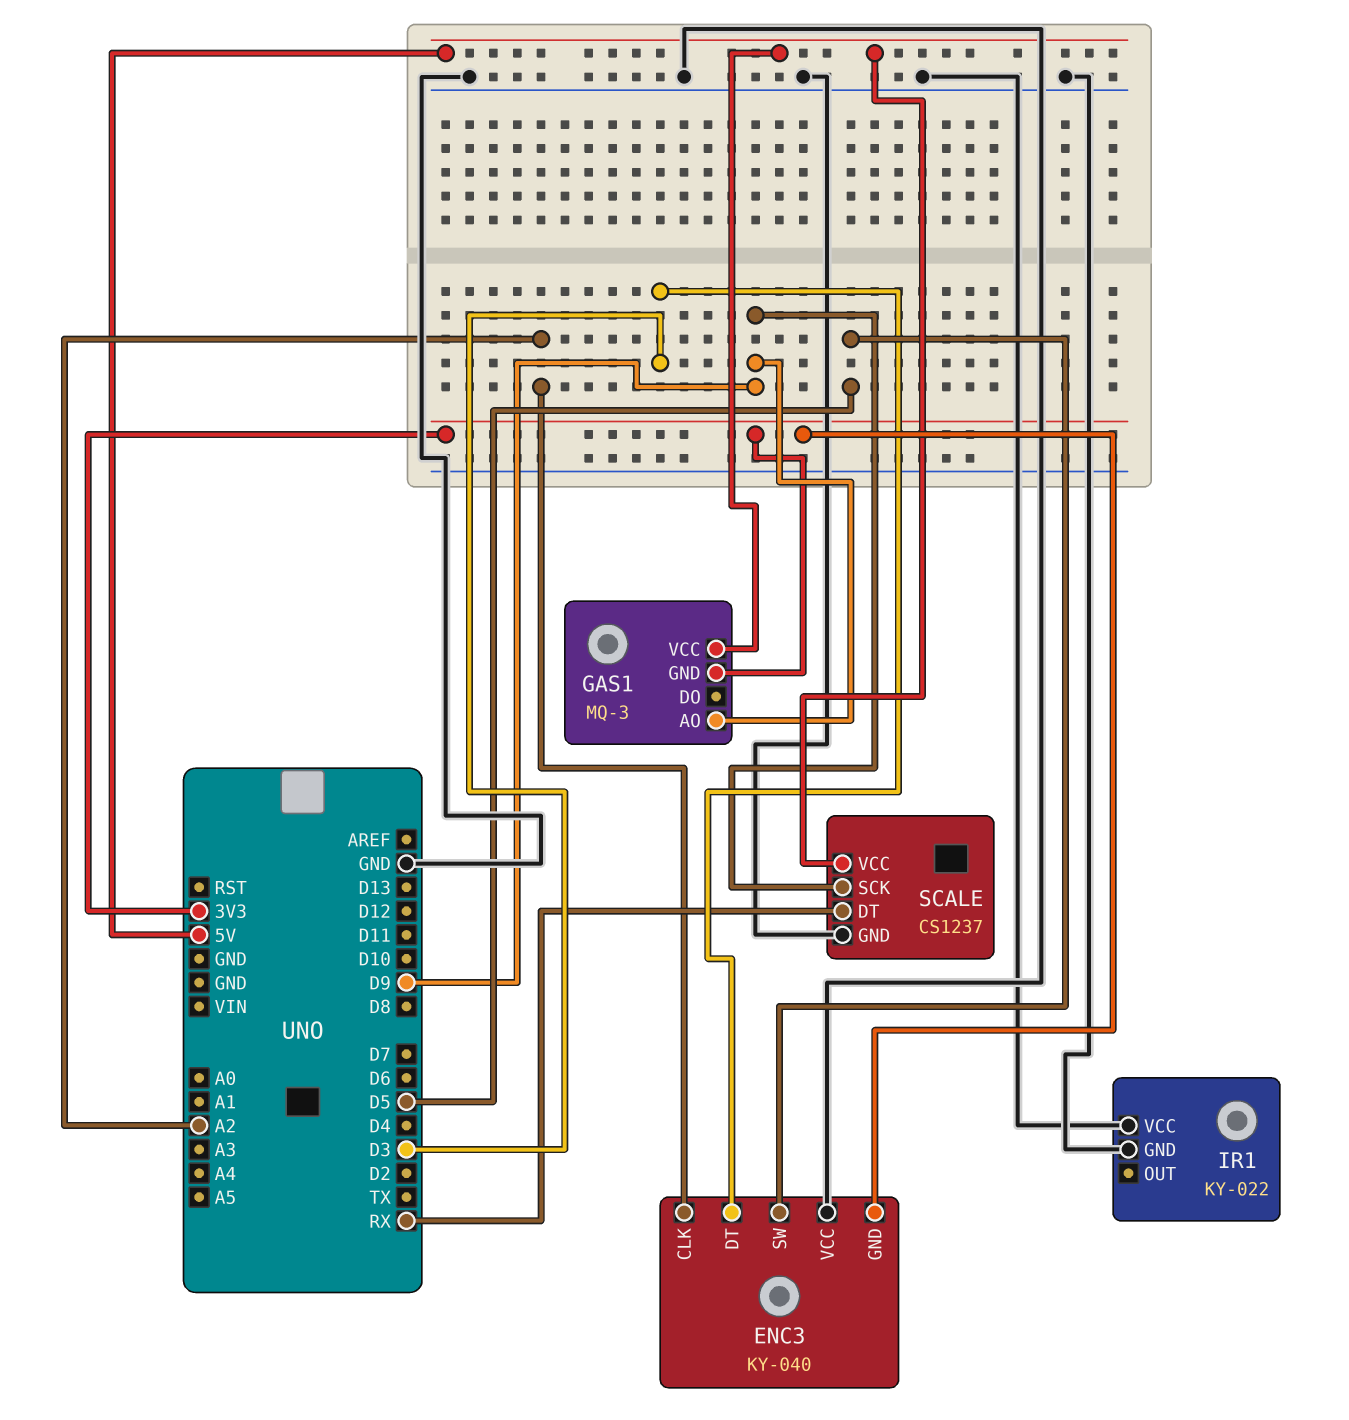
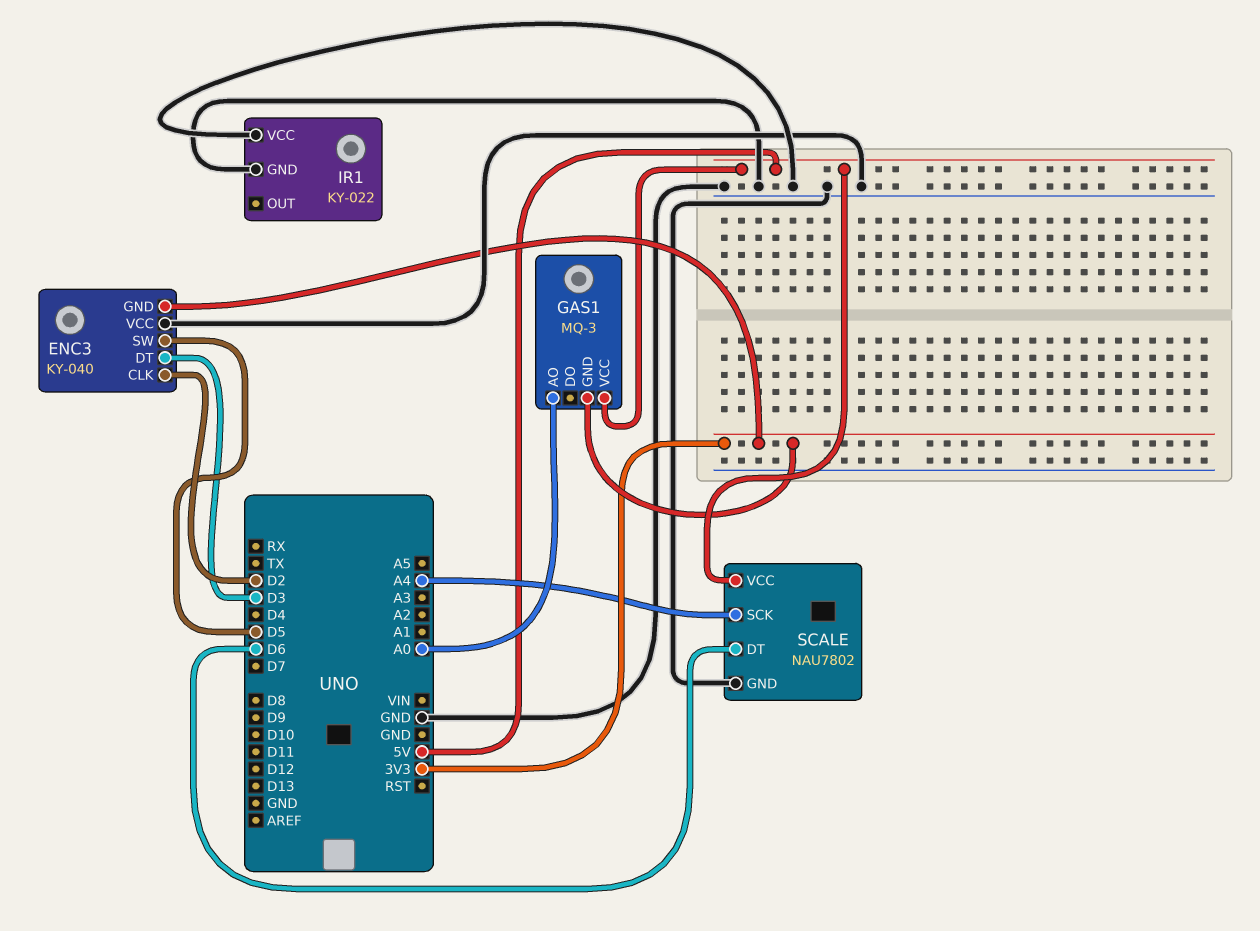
ENC3 pin CLK: A2 -> D2
GAS1 pin AO: D9 -> A0
SCALE: CS1237 -> NAU7802
SCALE pin DT: RX -> D6
SCALE pin SCK: D9 -> A4

